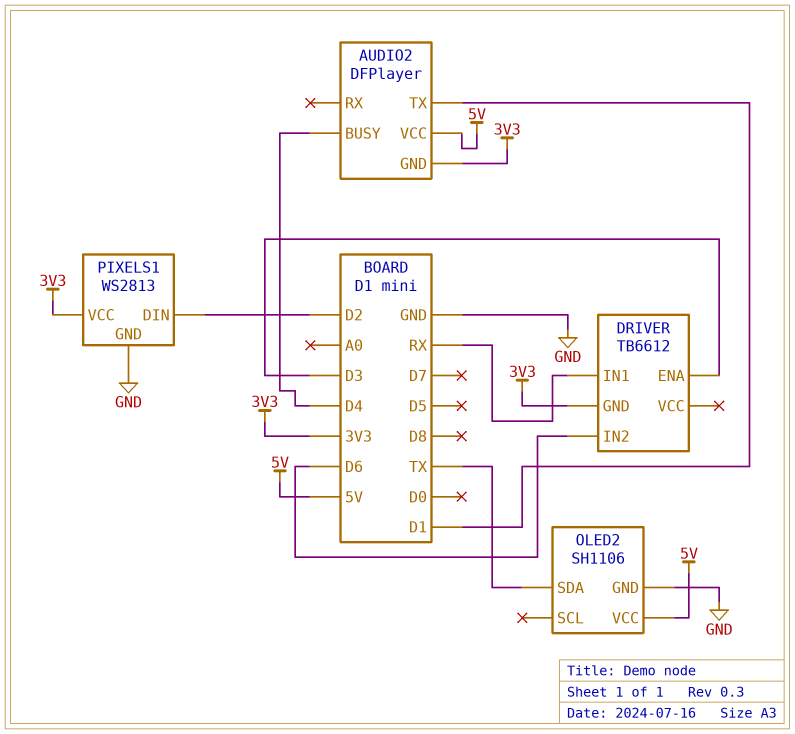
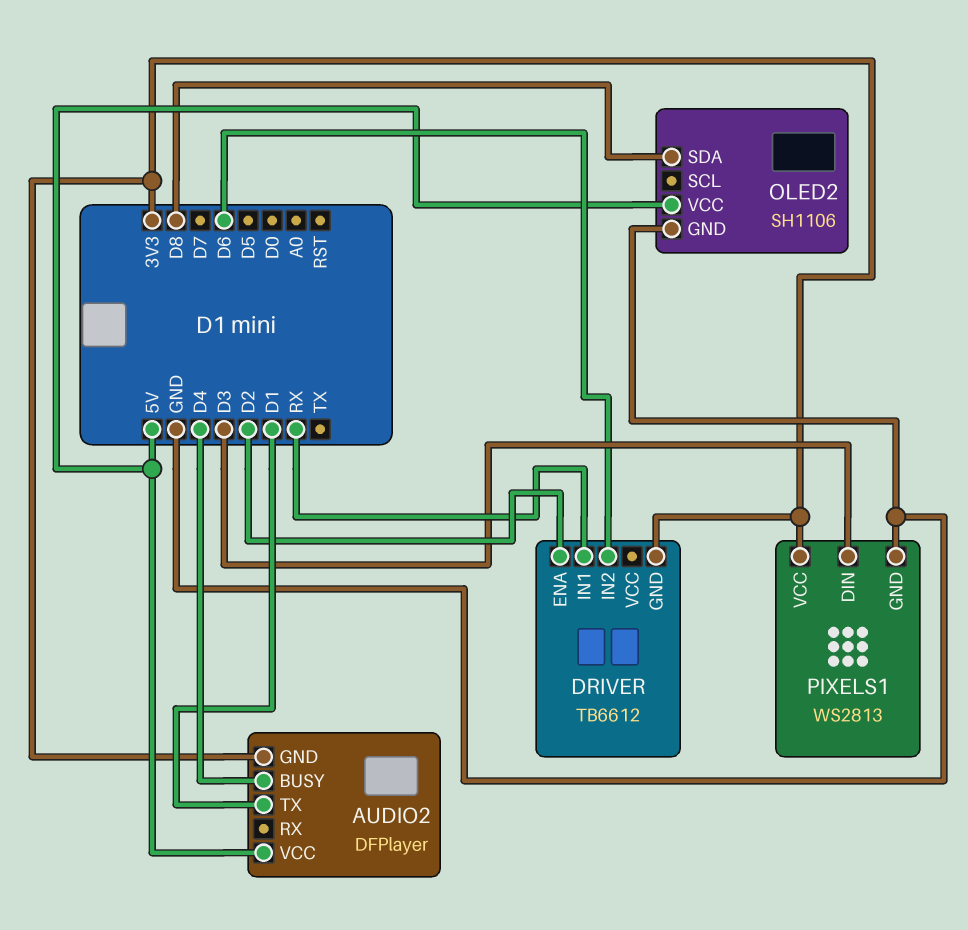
DRIVER pin ENA: D3 -> D2
OLED2 pin SDA: TX -> D8
PIXELS1 pin DIN: D2 -> D3

